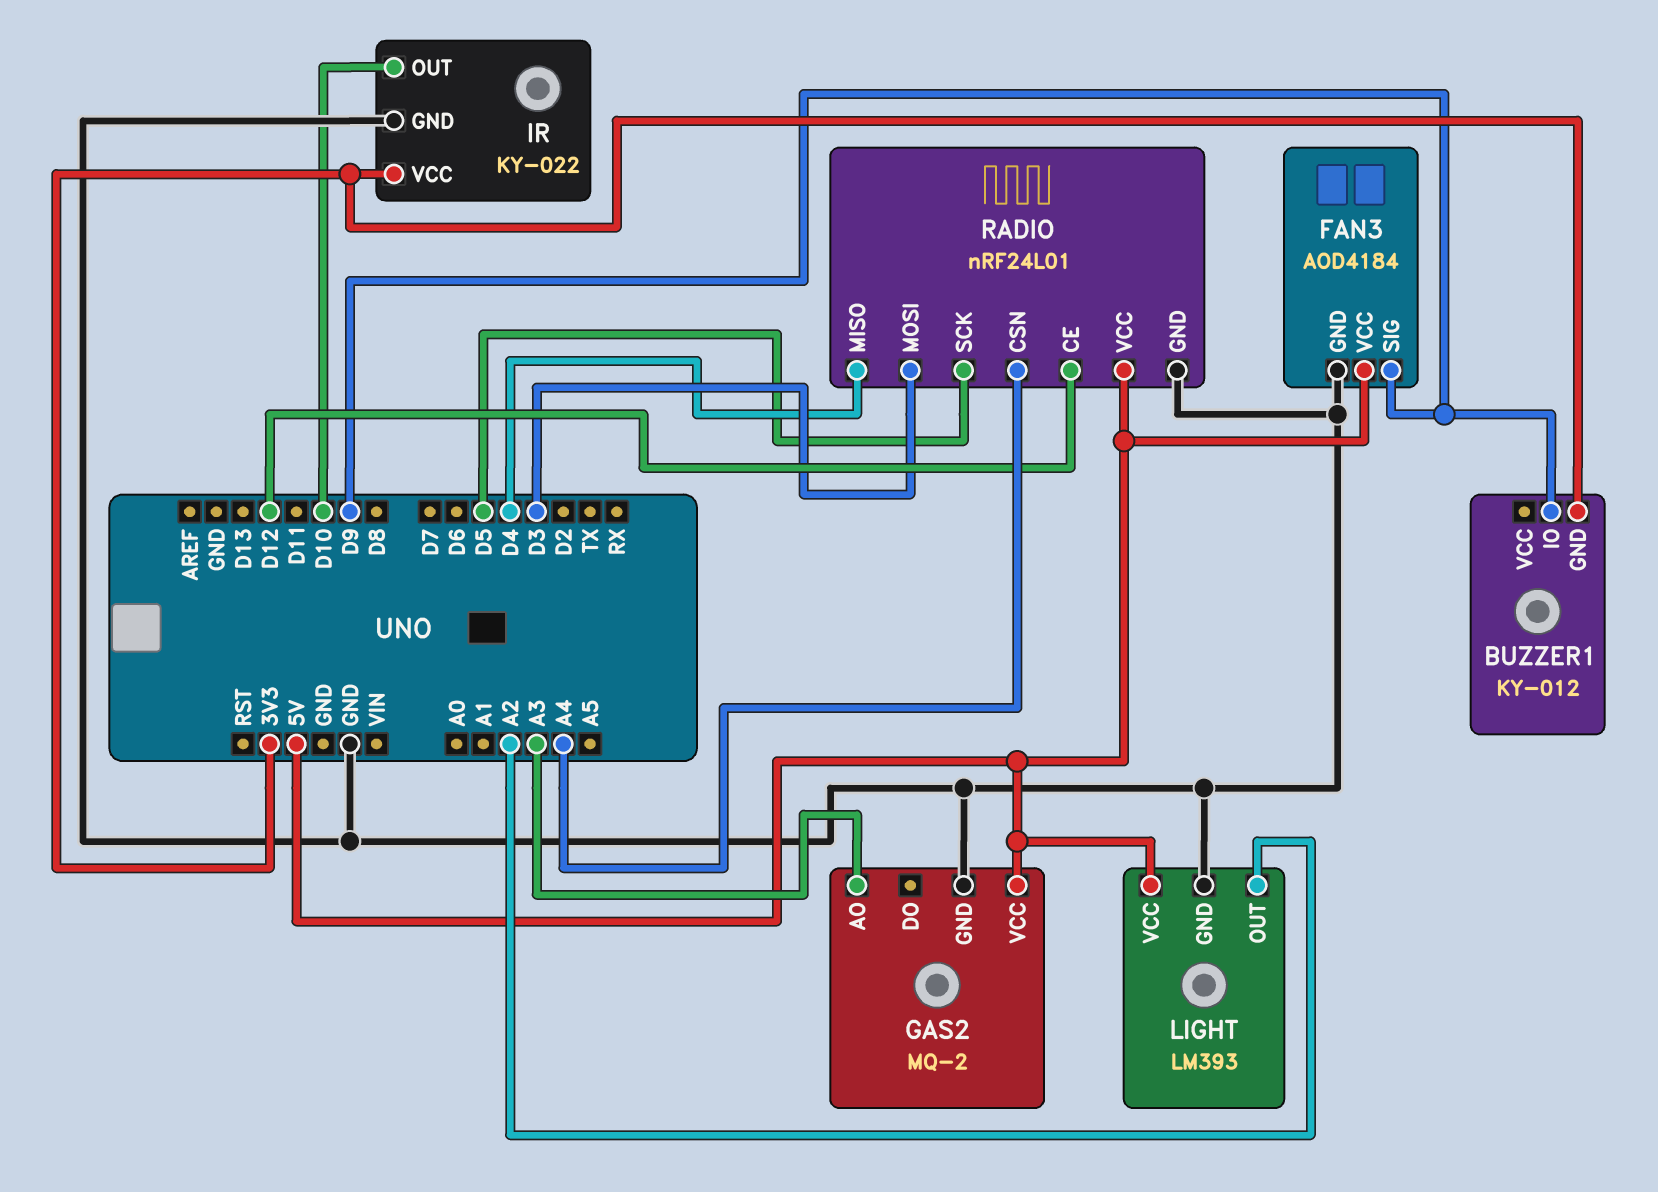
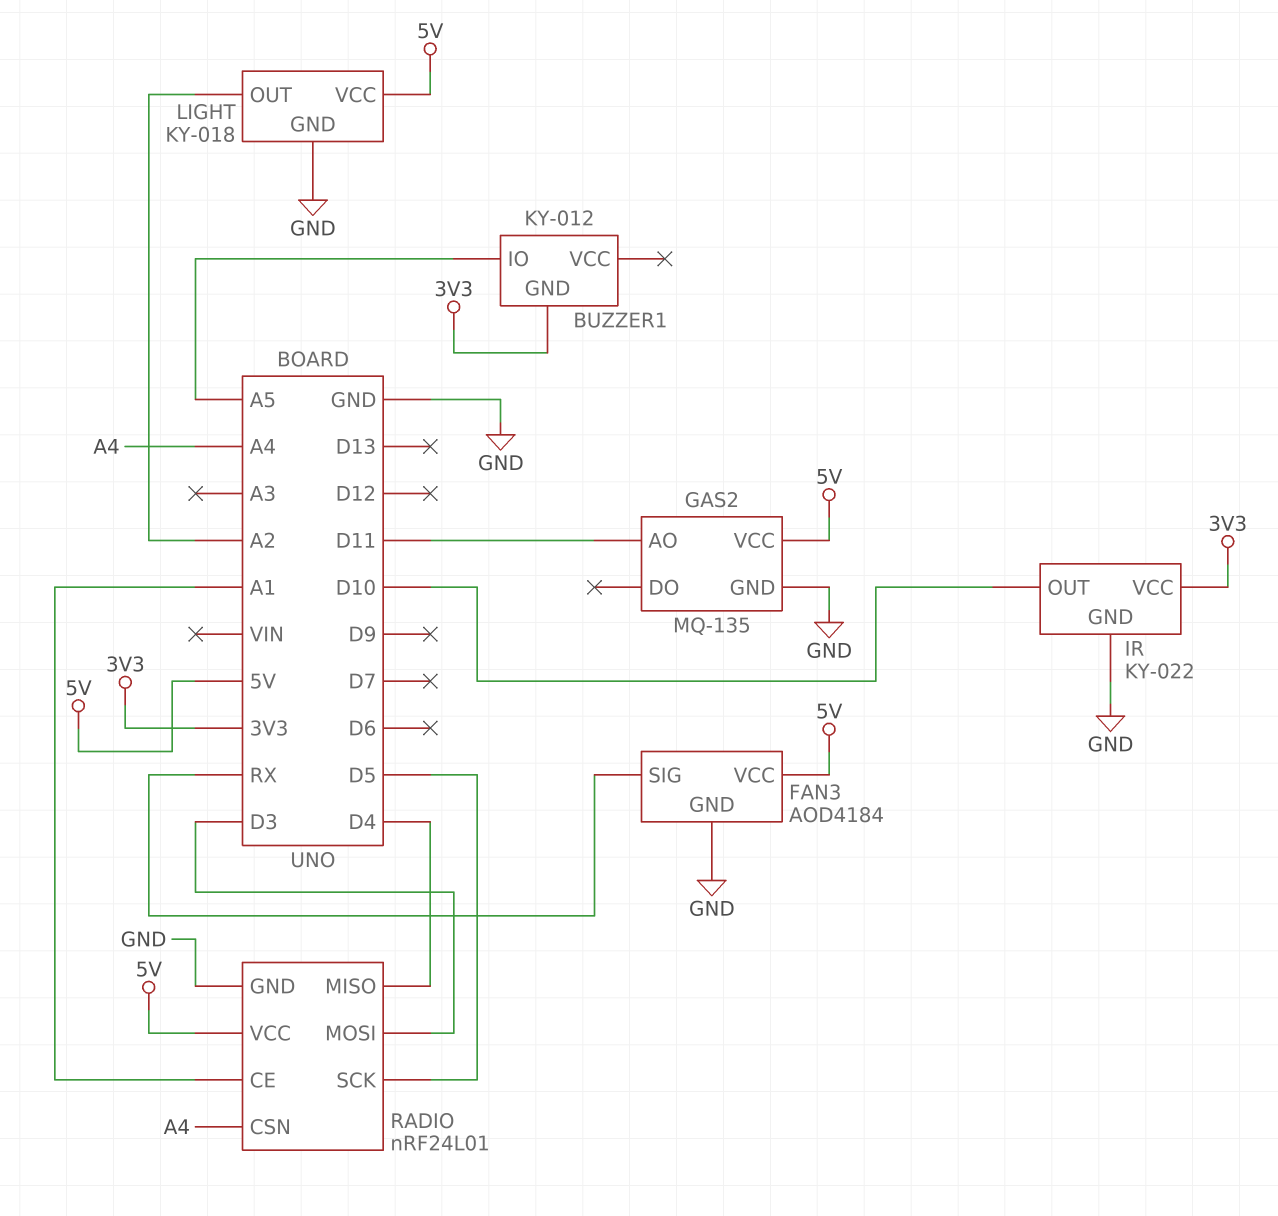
BUZZER1 pin IO: D9 -> A5
FAN3 pin SIG: D9 -> RX
GAS2: MQ-2 -> MQ-135
GAS2 pin AO: A3 -> D11
LIGHT: LM393 -> KY-018
RADIO pin CE: D12 -> A1

